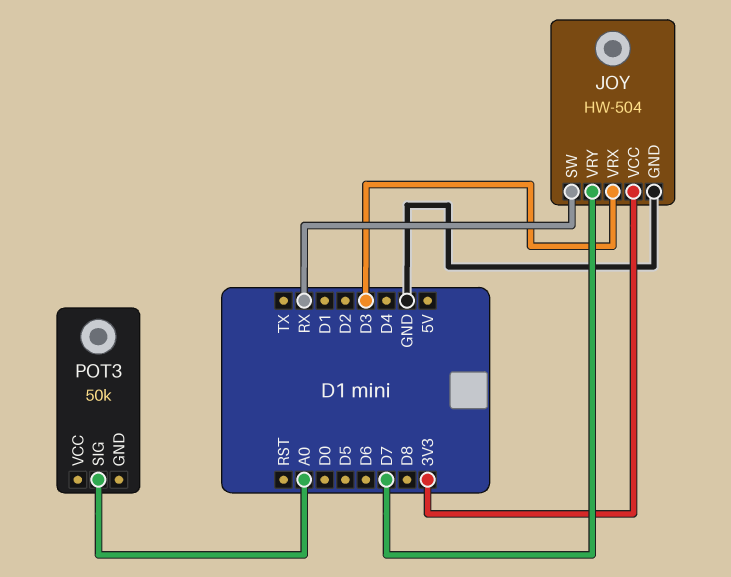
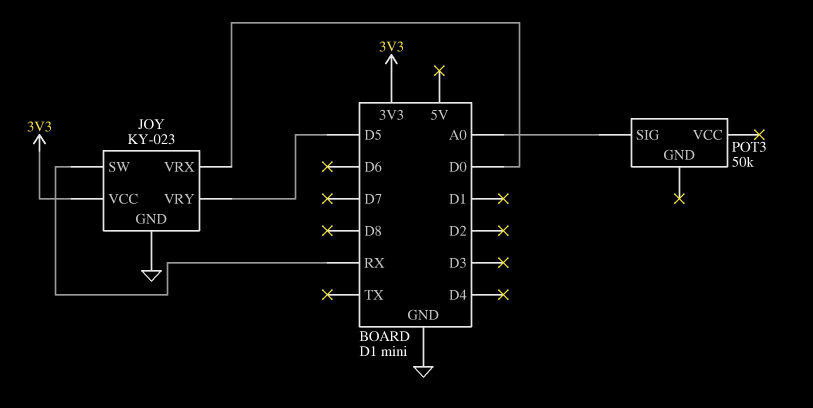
JOY: HW-504 -> KY-023
JOY pin VRX: D3 -> D0
JOY pin VRY: D7 -> D5

